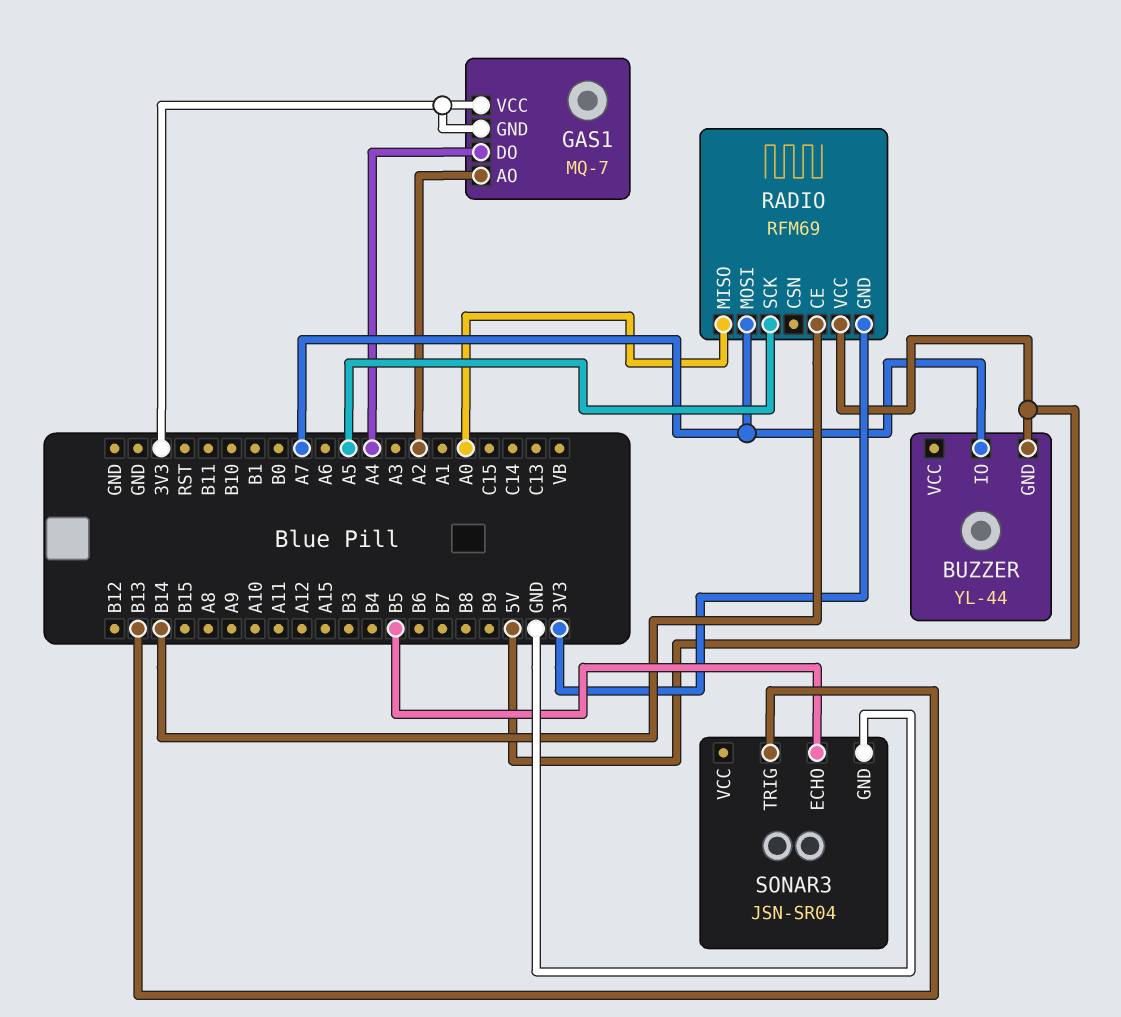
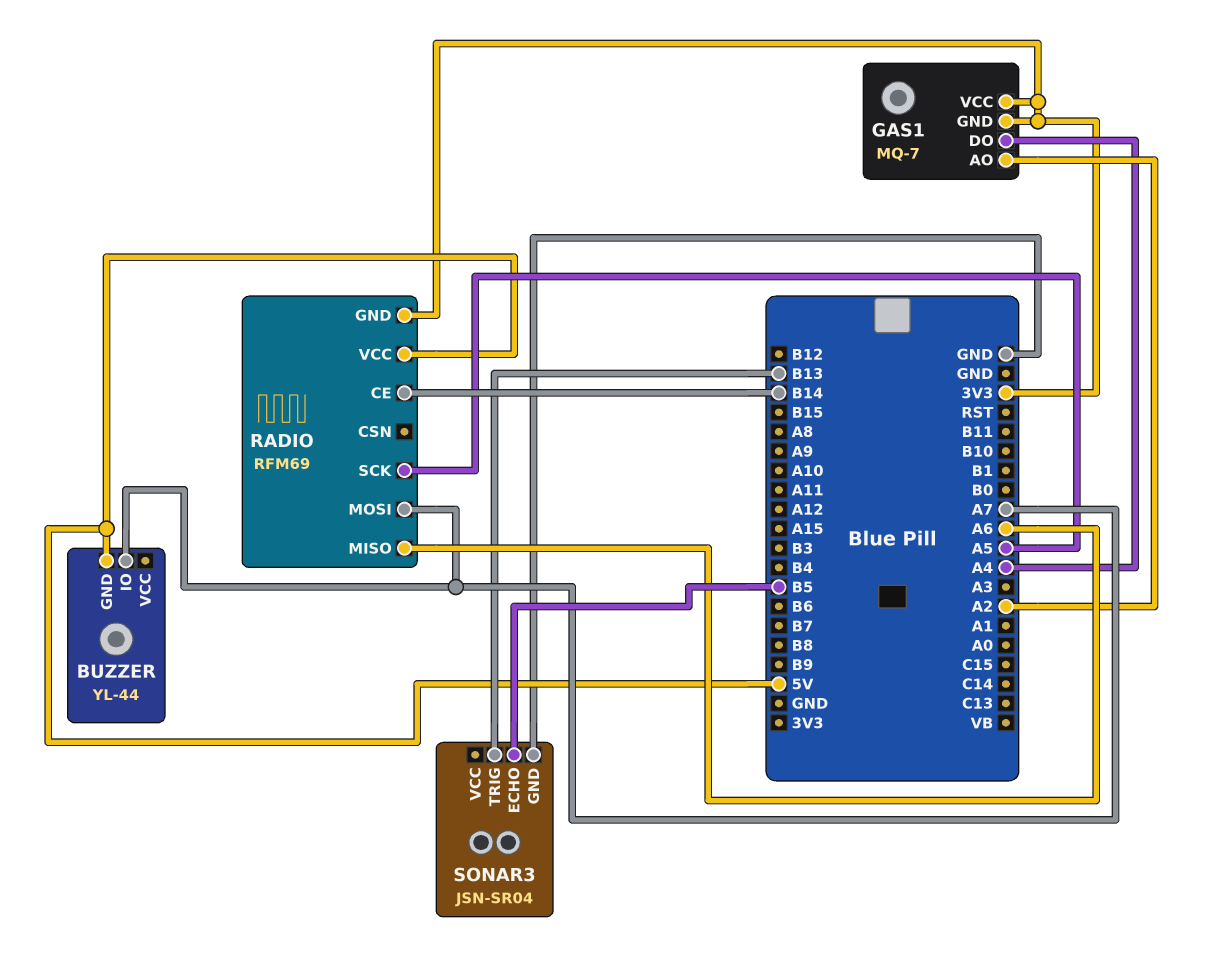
RADIO pin MISO: A0 -> A6

